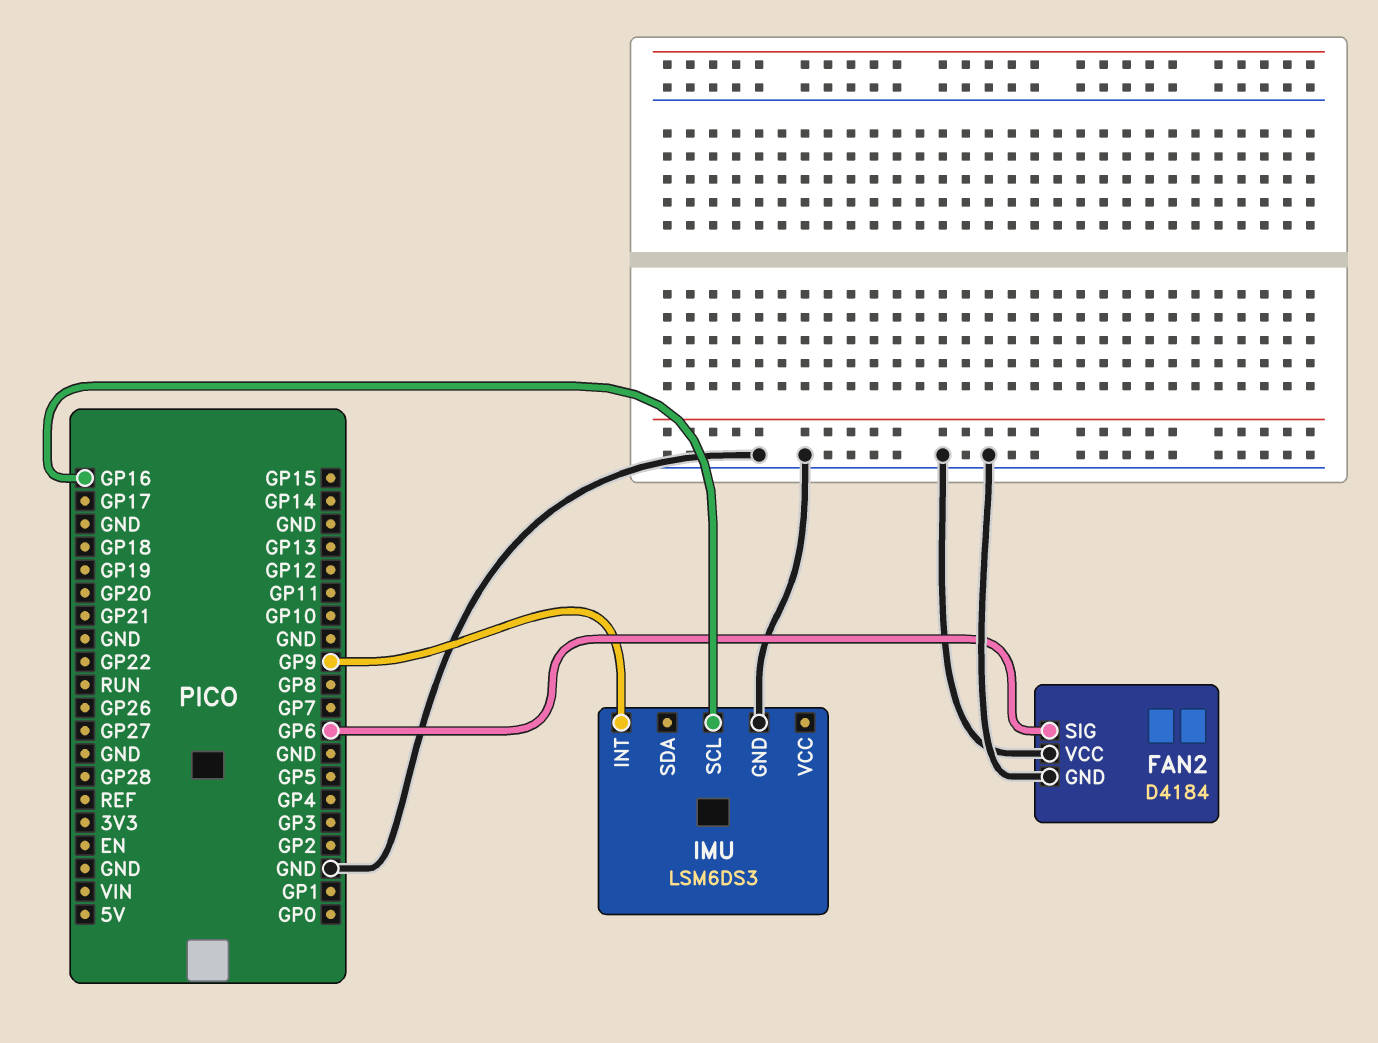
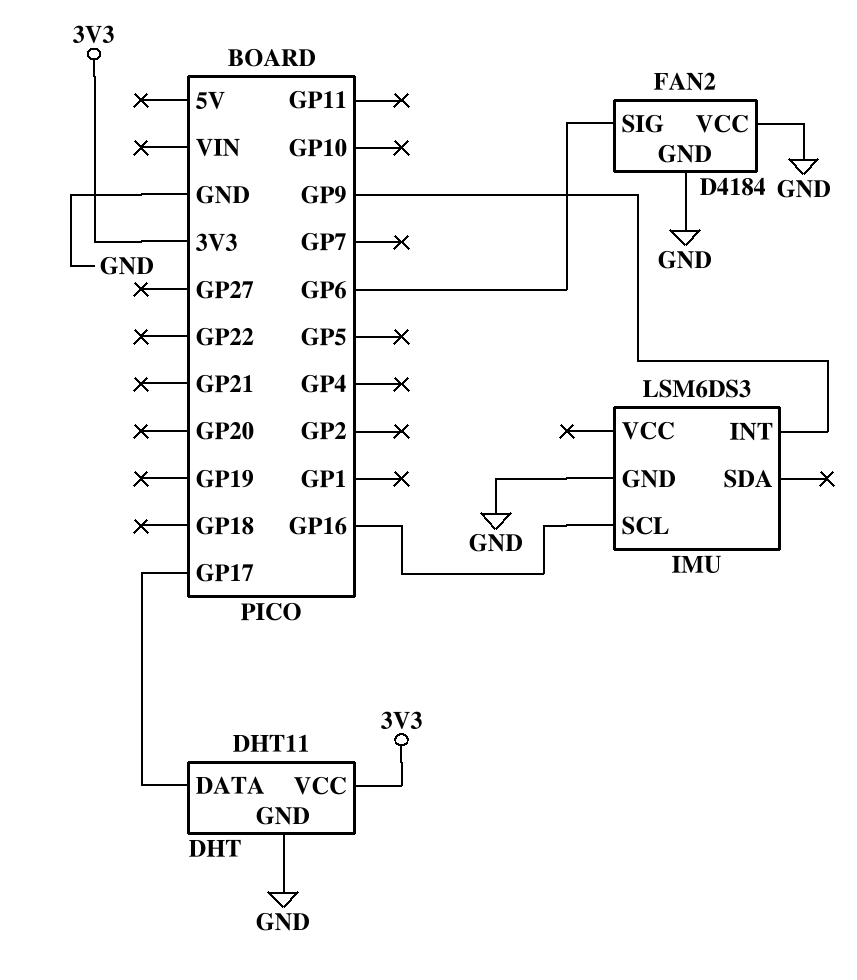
DHT: none -> DHT11
DHT pin DATA: none -> GP17
DHT pin GND: none -> GND
DHT pin VCC: none -> 3V3

